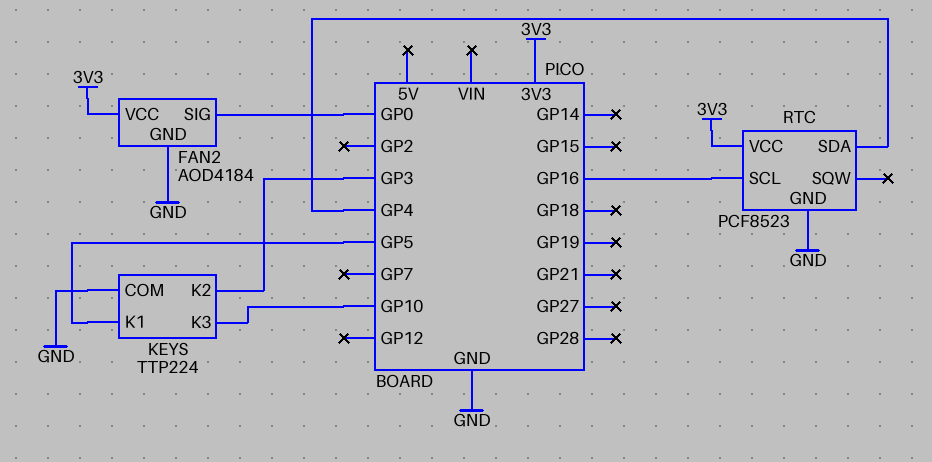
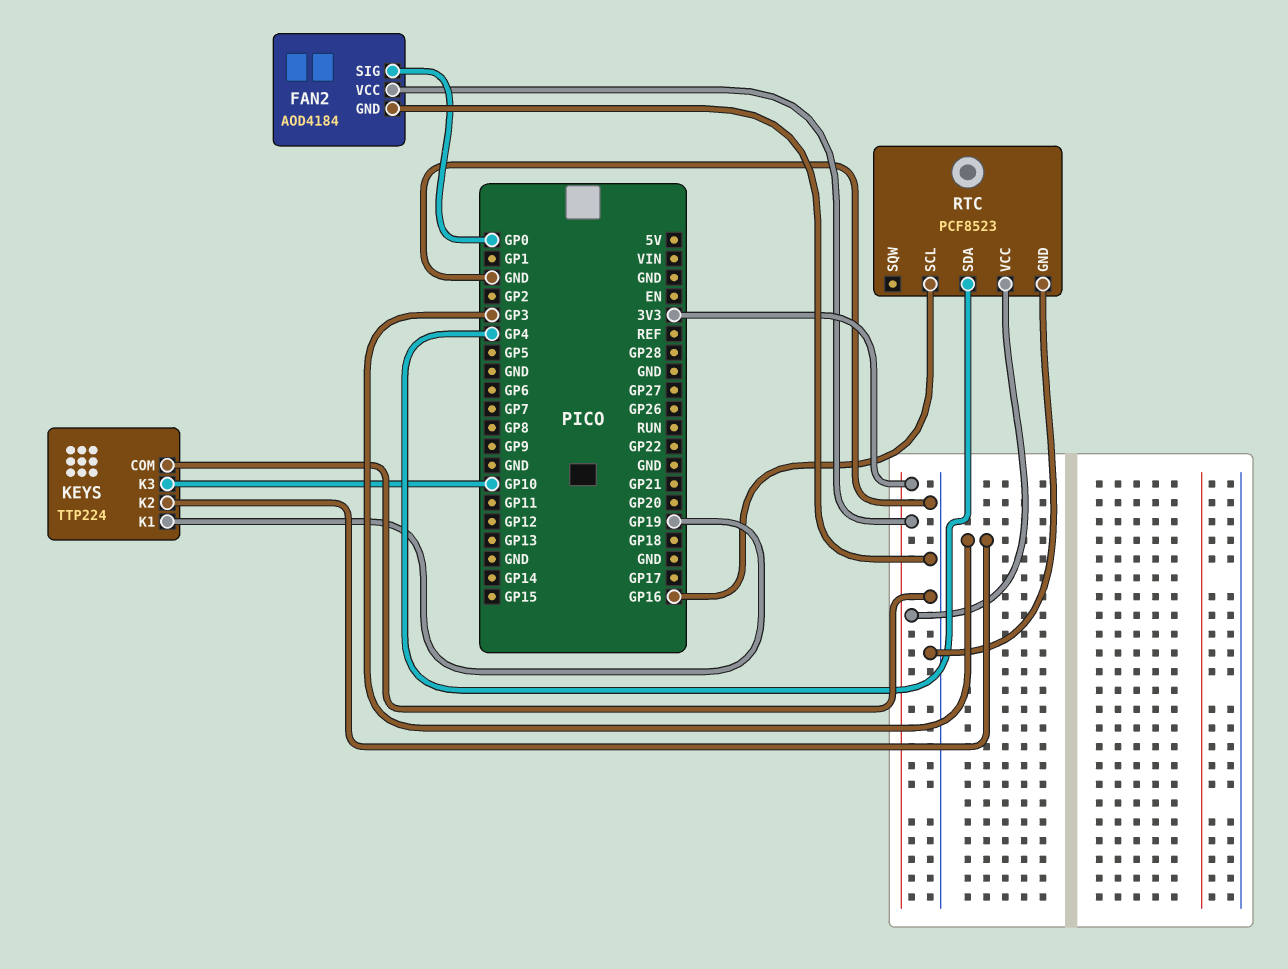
KEYS pin K1: GP5 -> GP19

